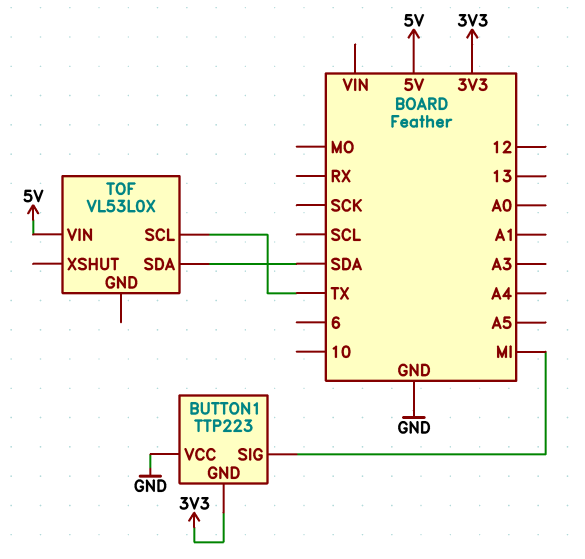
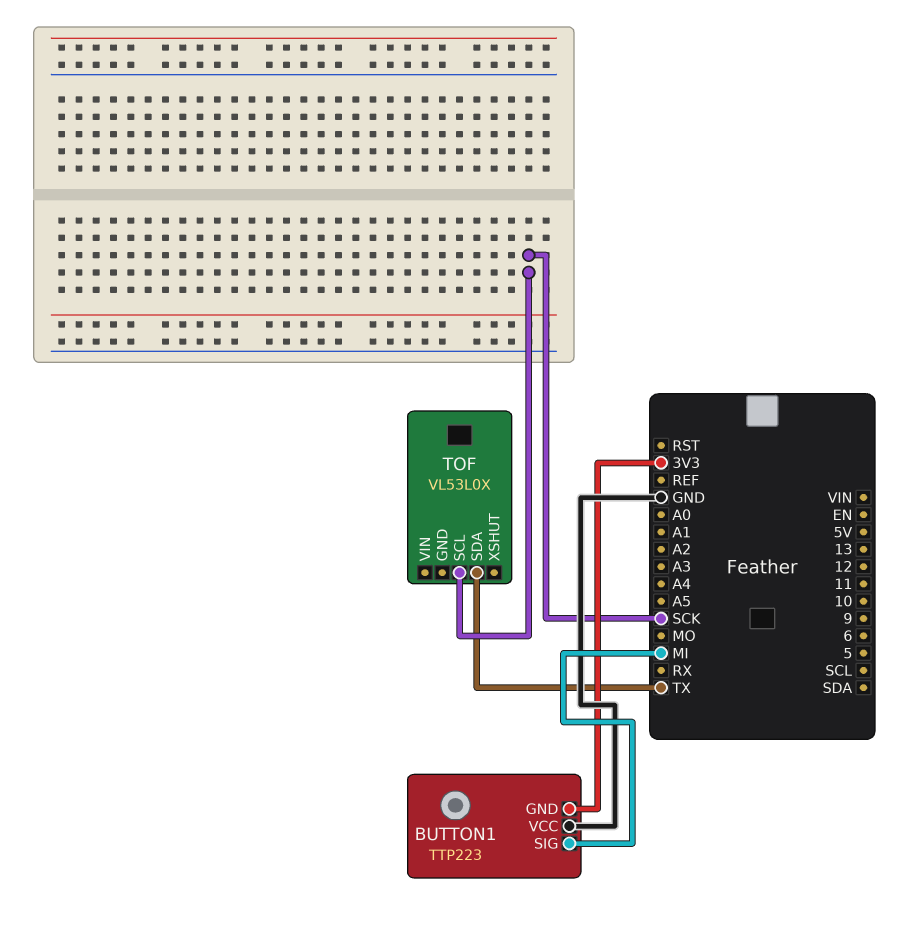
TOF pin SCL: TX -> SCK
TOF pin SDA: SDA -> TX
TOF pin VIN: 5V -> none

